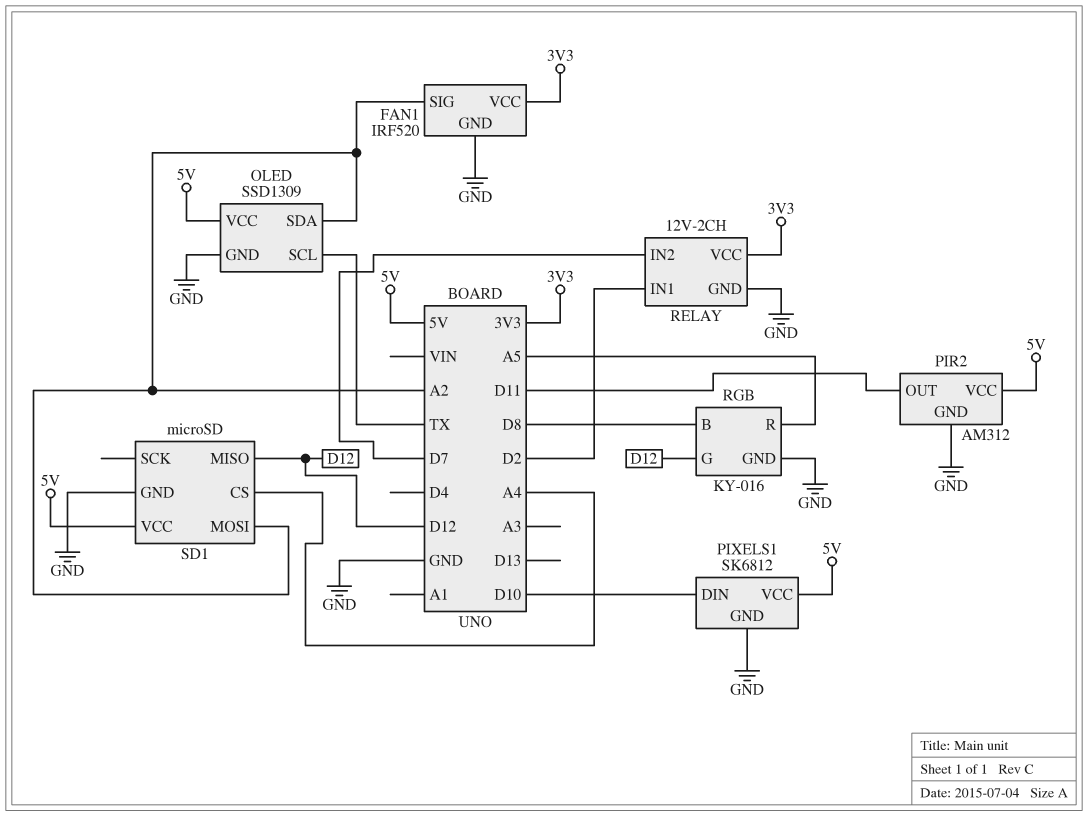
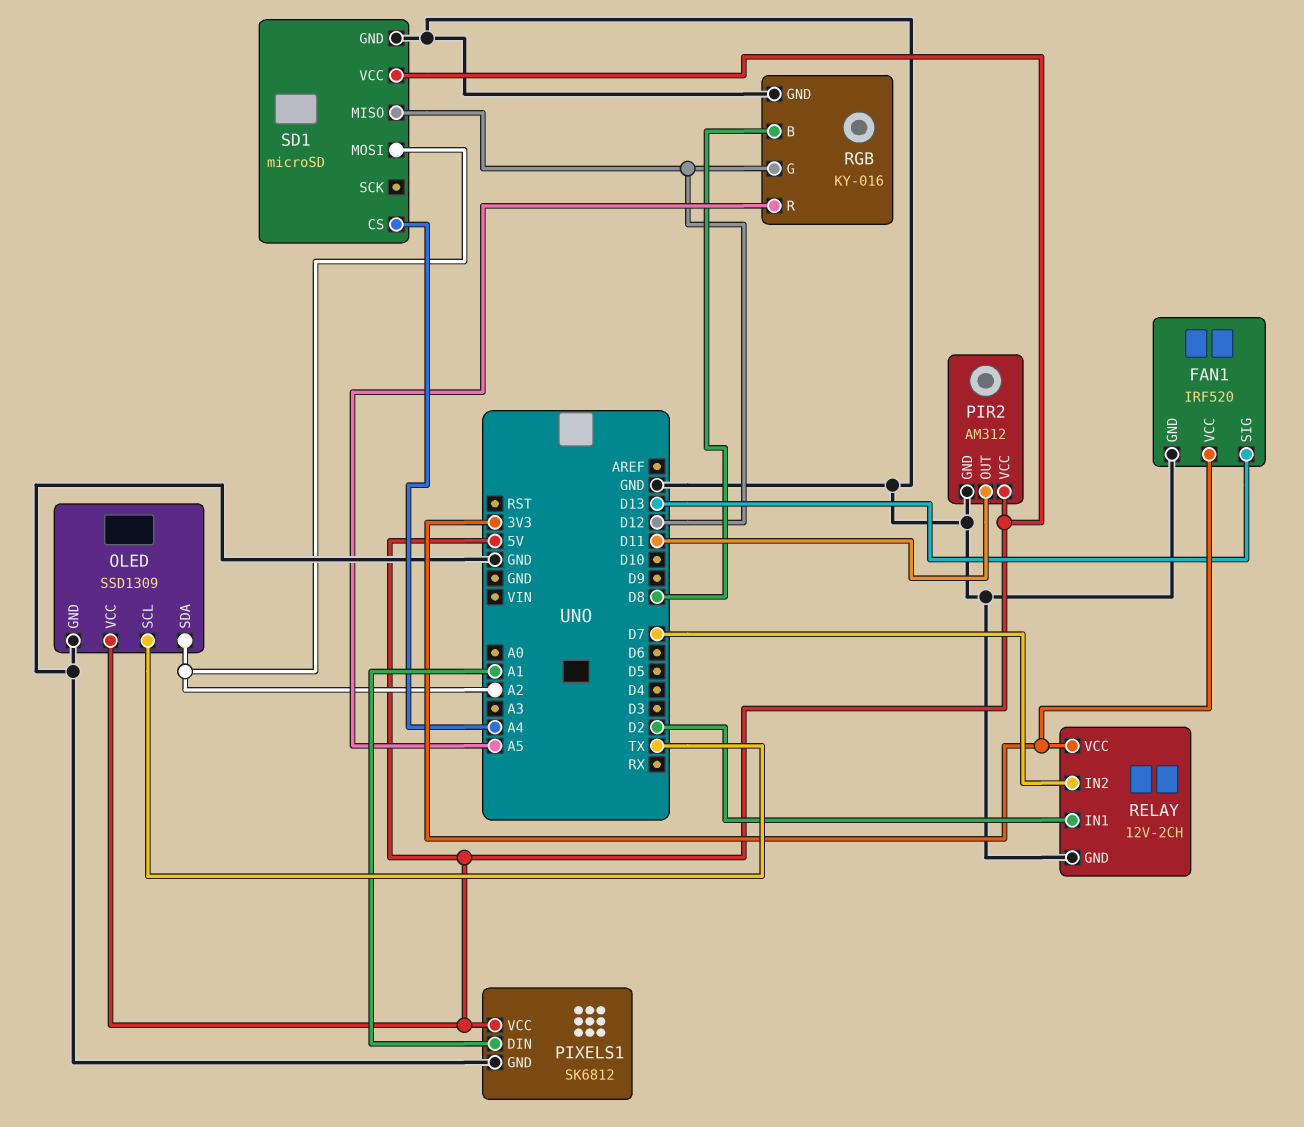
FAN1 pin SIG: A2 -> D13
PIXELS1 pin DIN: D10 -> A1

